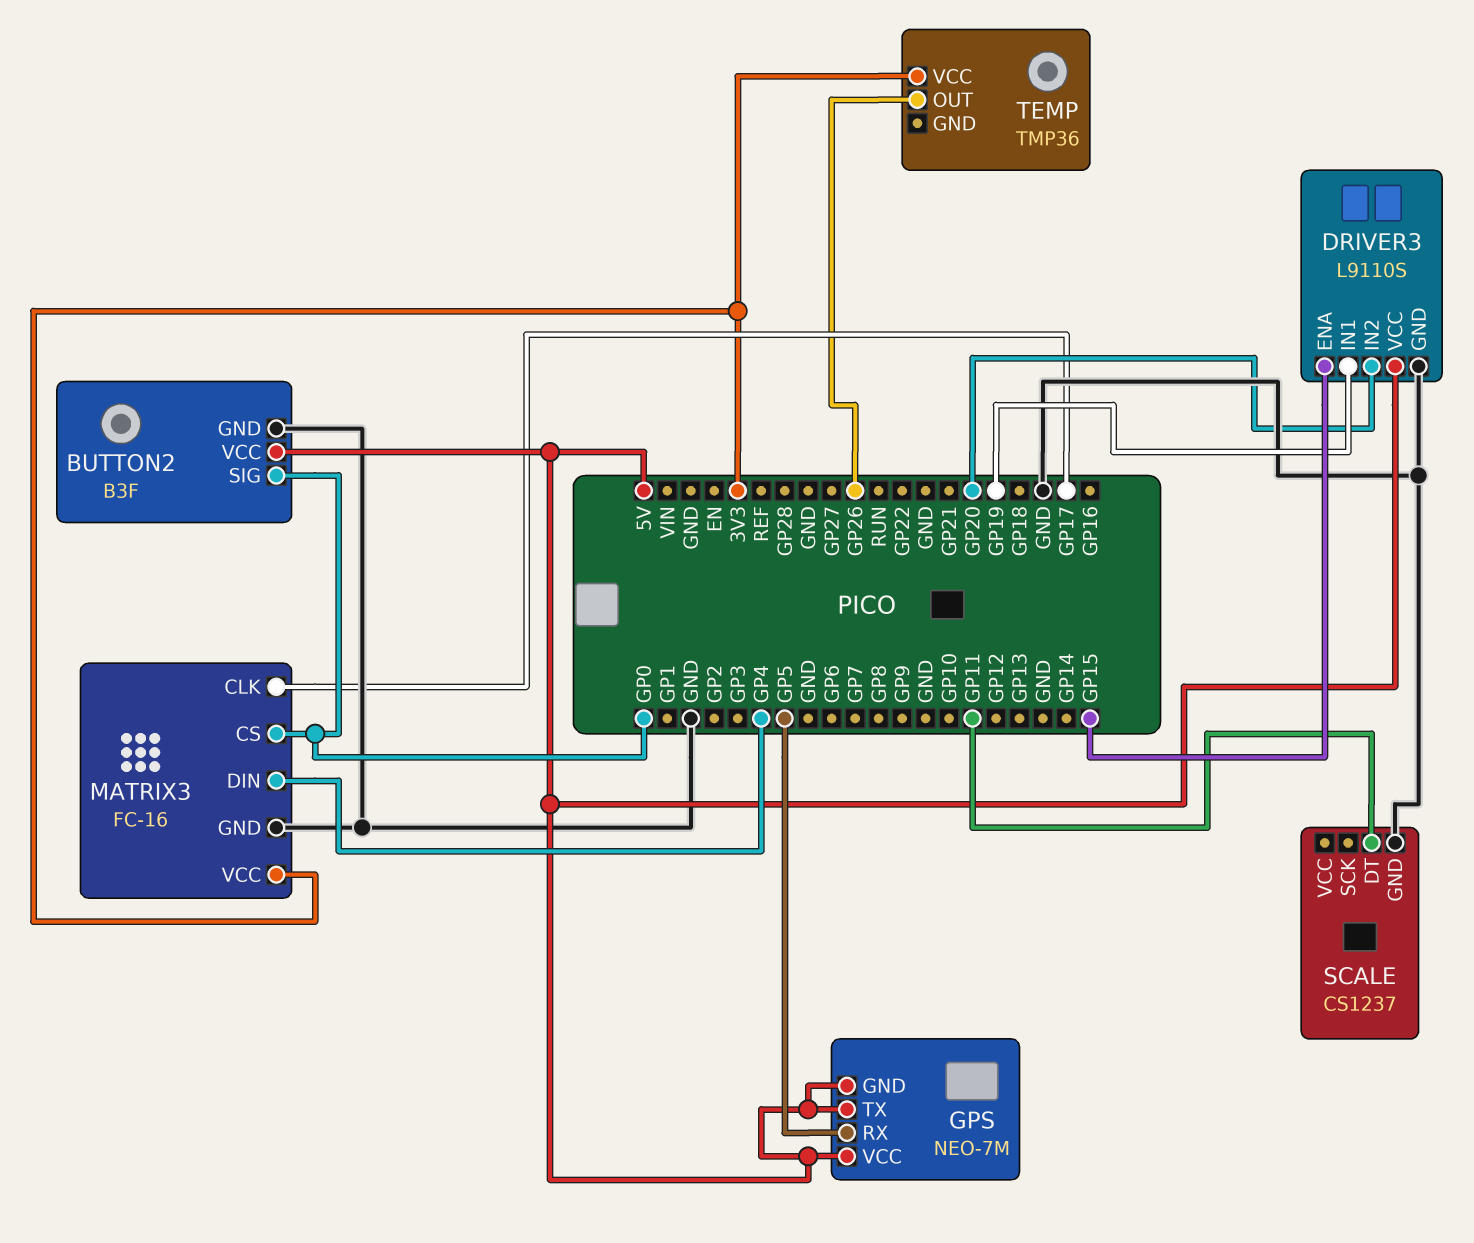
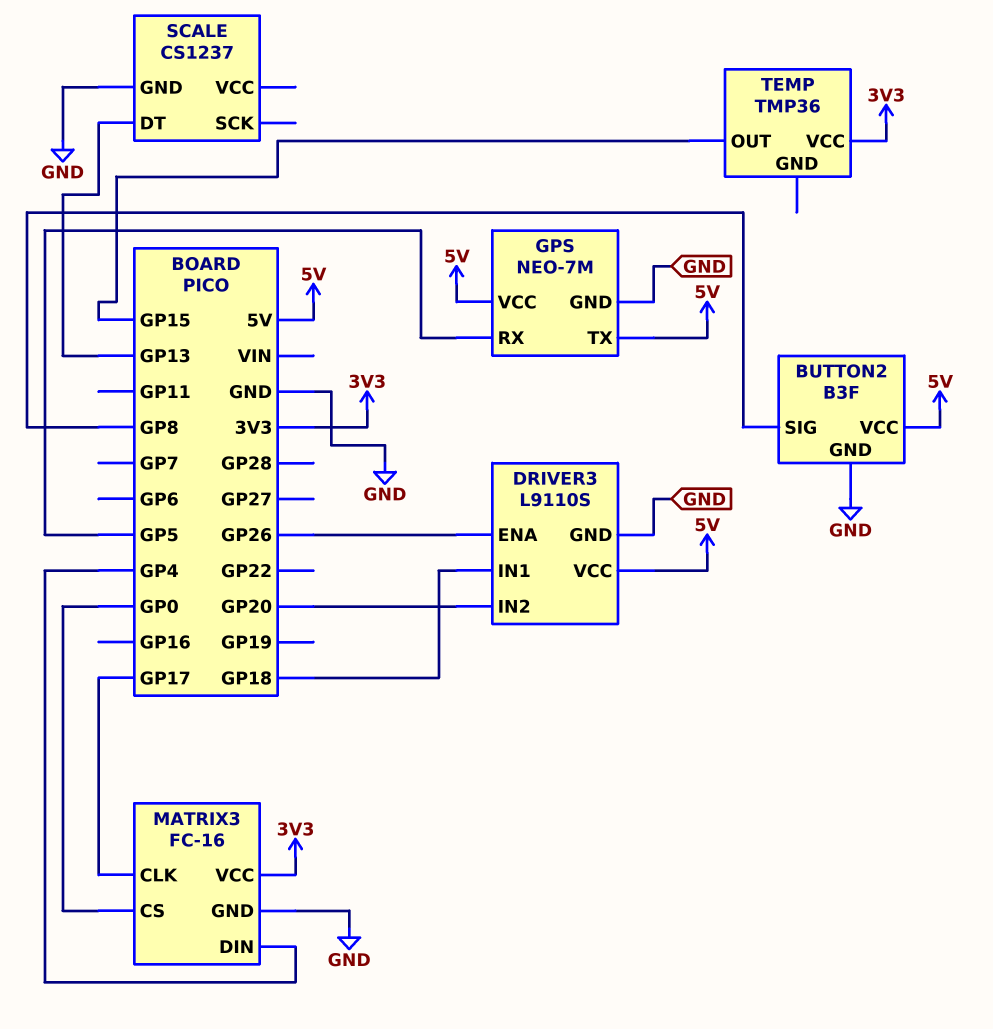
BUTTON2 pin SIG: GP0 -> GP8
DRIVER3 pin ENA: GP15 -> GP26
DRIVER3 pin IN1: GP19 -> GP18
GPS pin GND: 5V -> GND
SCALE pin DT: GP11 -> GP13
TEMP pin OUT: GP26 -> GP15

